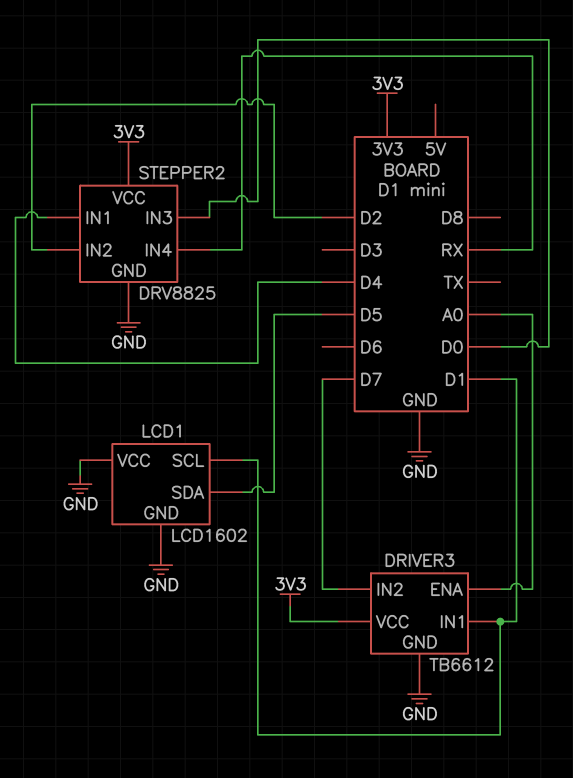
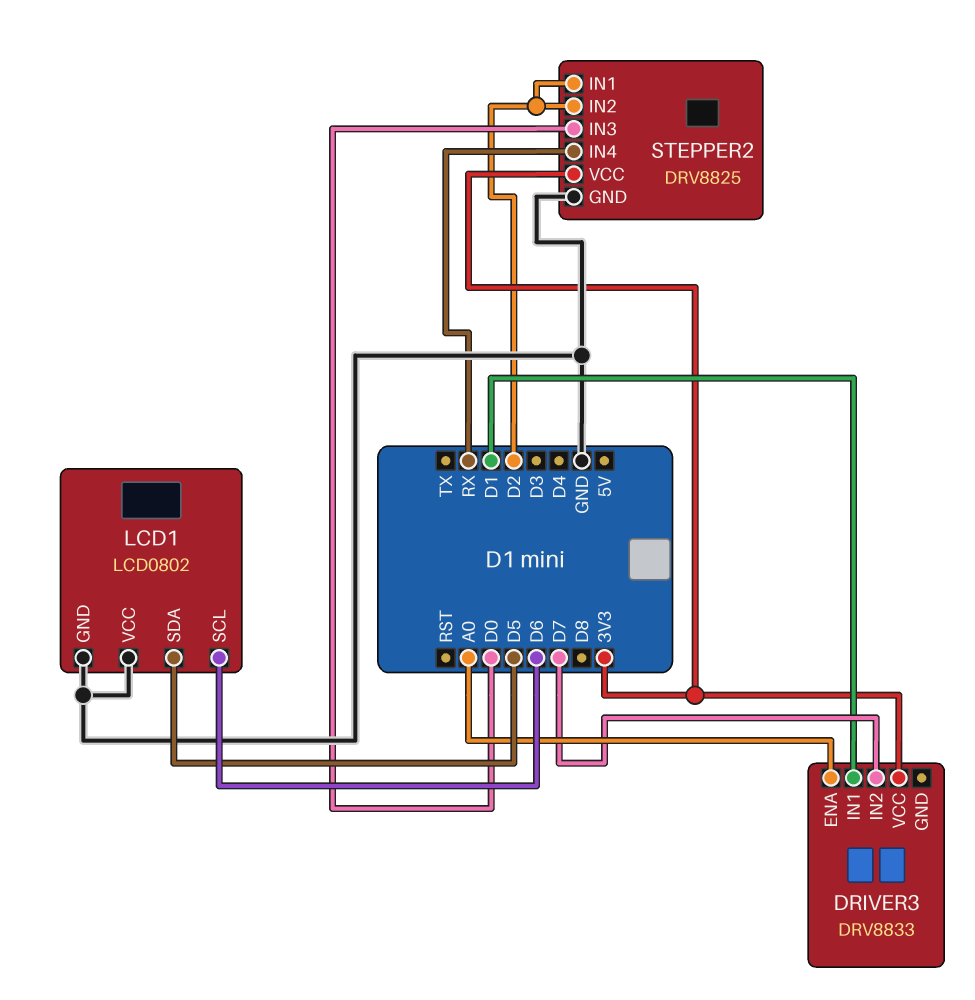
DRIVER3: TB6612 -> DRV8833
DRIVER3 pin GND: GND -> none
LCD1: LCD1602 -> LCD0802
LCD1 pin SCL: D1 -> D6
STEPPER2 pin IN1: D4 -> D2

